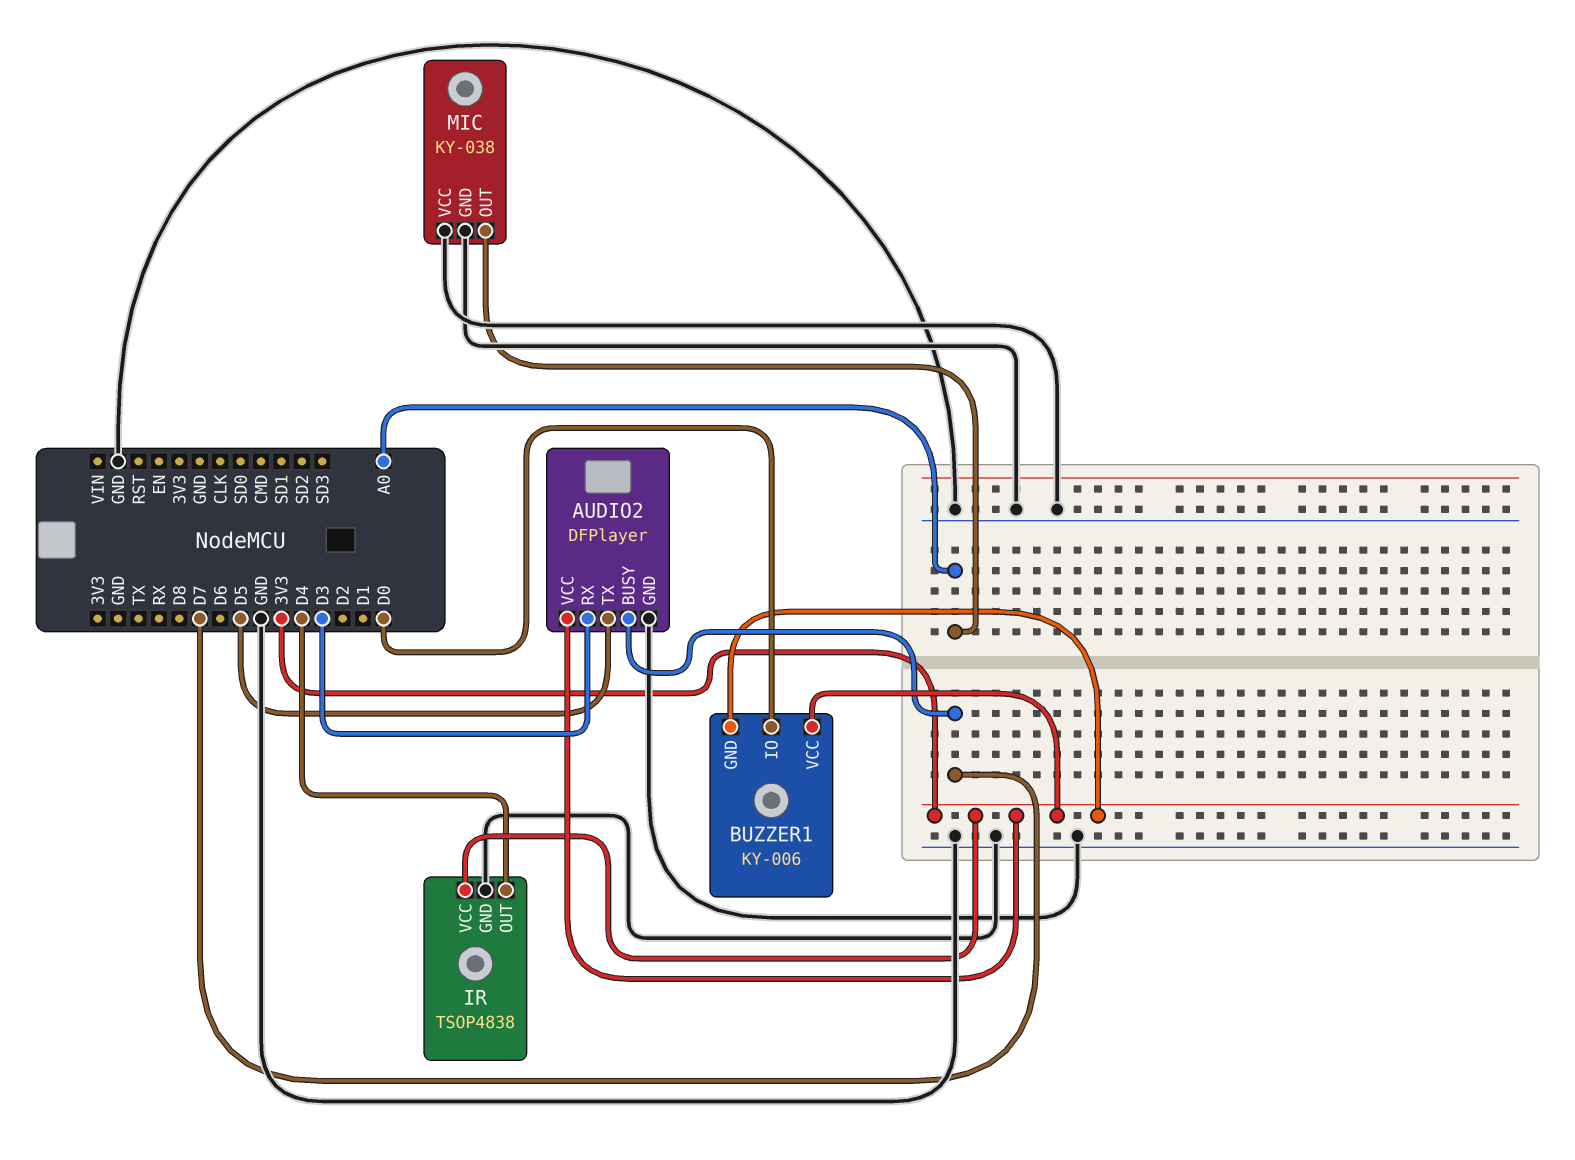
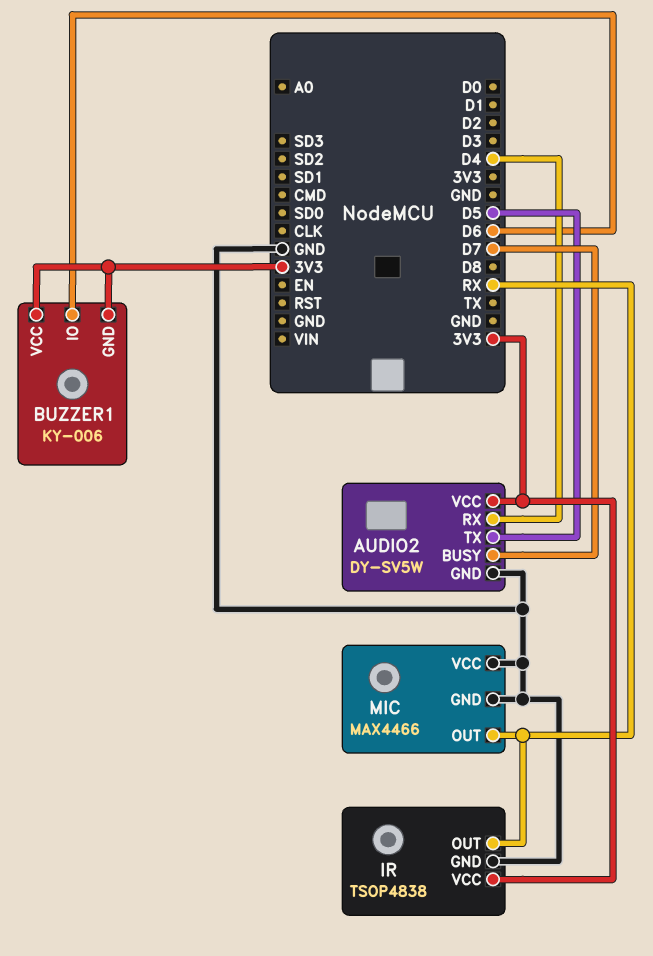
AUDIO2: DFPlayer -> DY-SV5W
AUDIO2 pin RX: D3 -> D4
BUZZER1 pin IO: D0 -> D6
IR pin OUT: D4 -> RX
MIC: KY-038 -> MAX4466
MIC pin OUT: A0 -> RX

